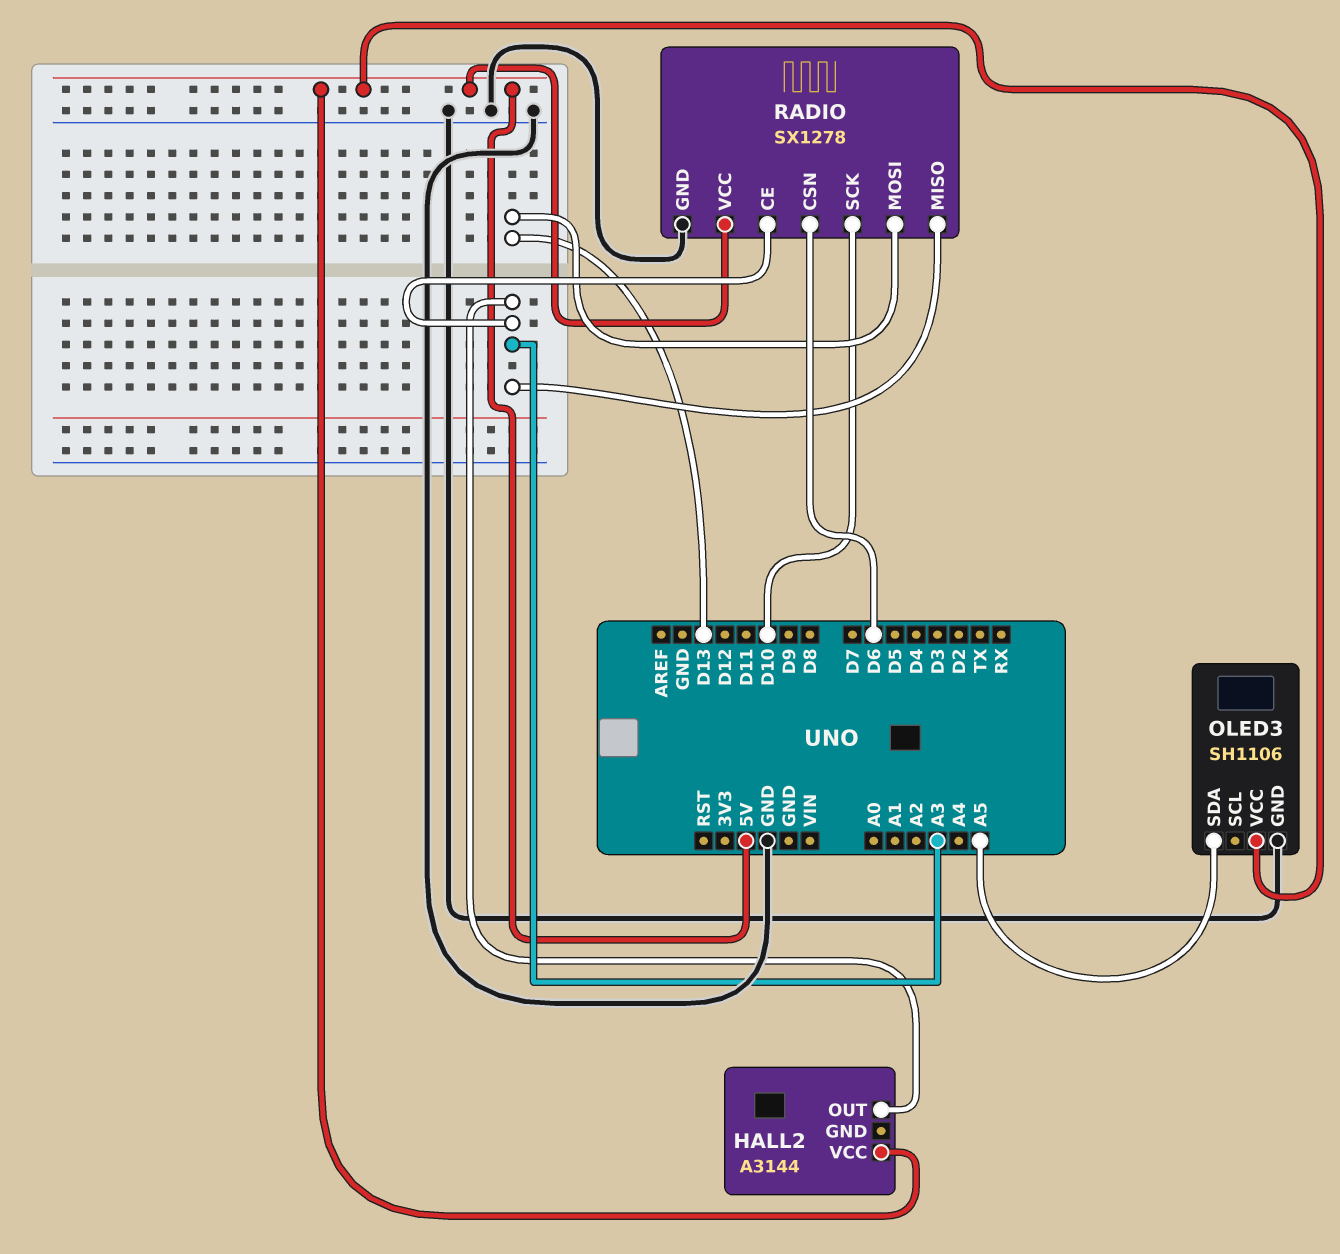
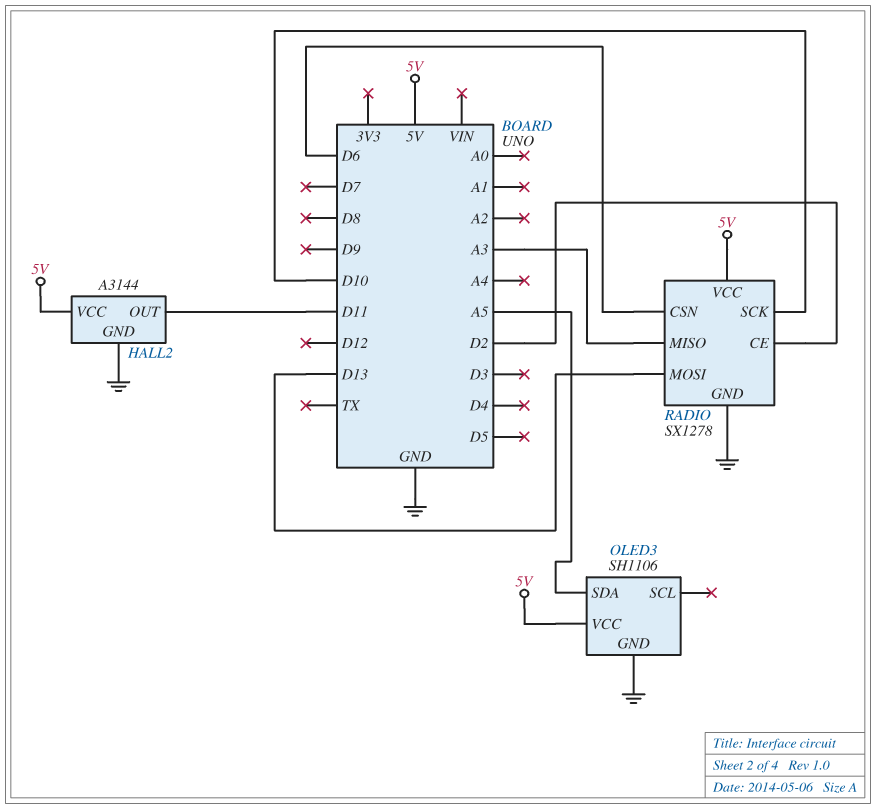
HALL2 pin GND: none -> GND
HALL2 pin OUT: A3 -> D11
RADIO pin CE: A3 -> D2

